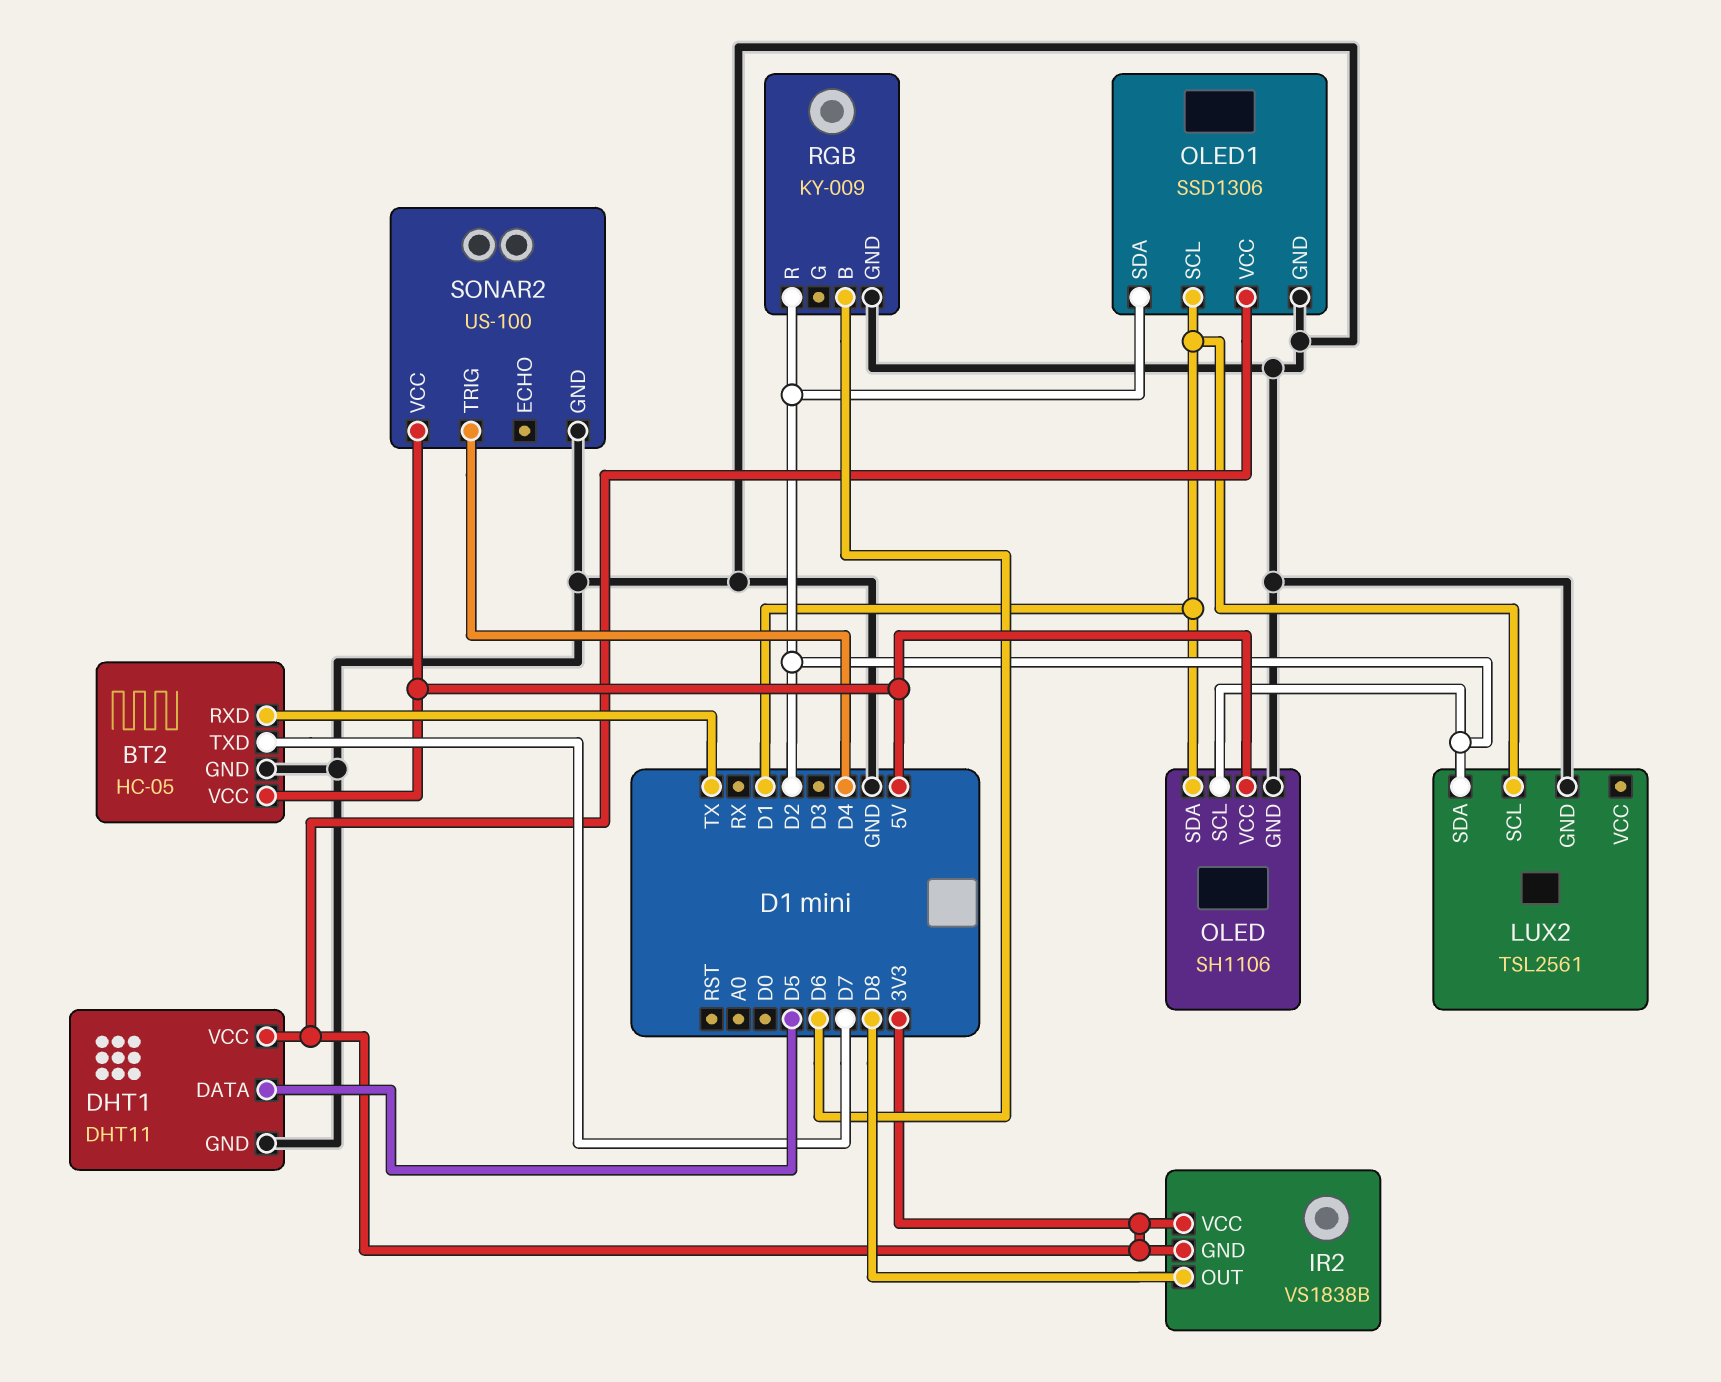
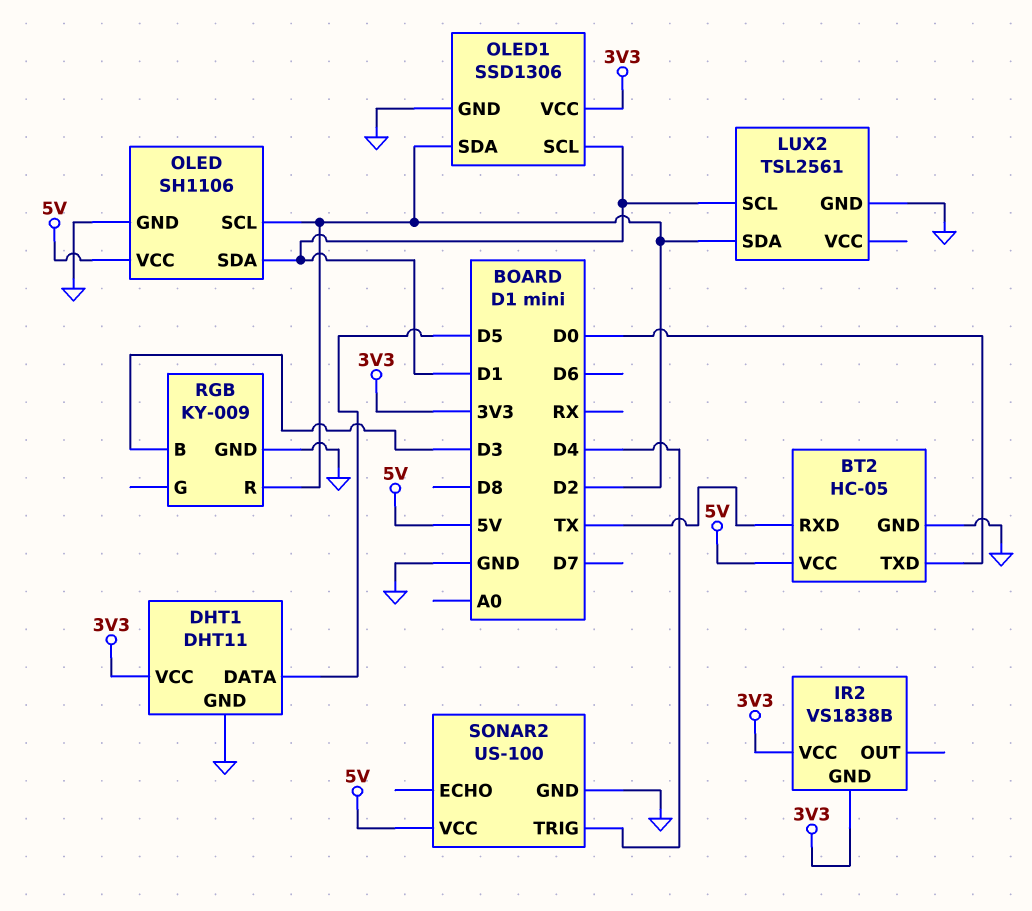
BT2 pin TXD: D7 -> D0
IR2 pin OUT: D8 -> none
RGB pin B: D6 -> D3

